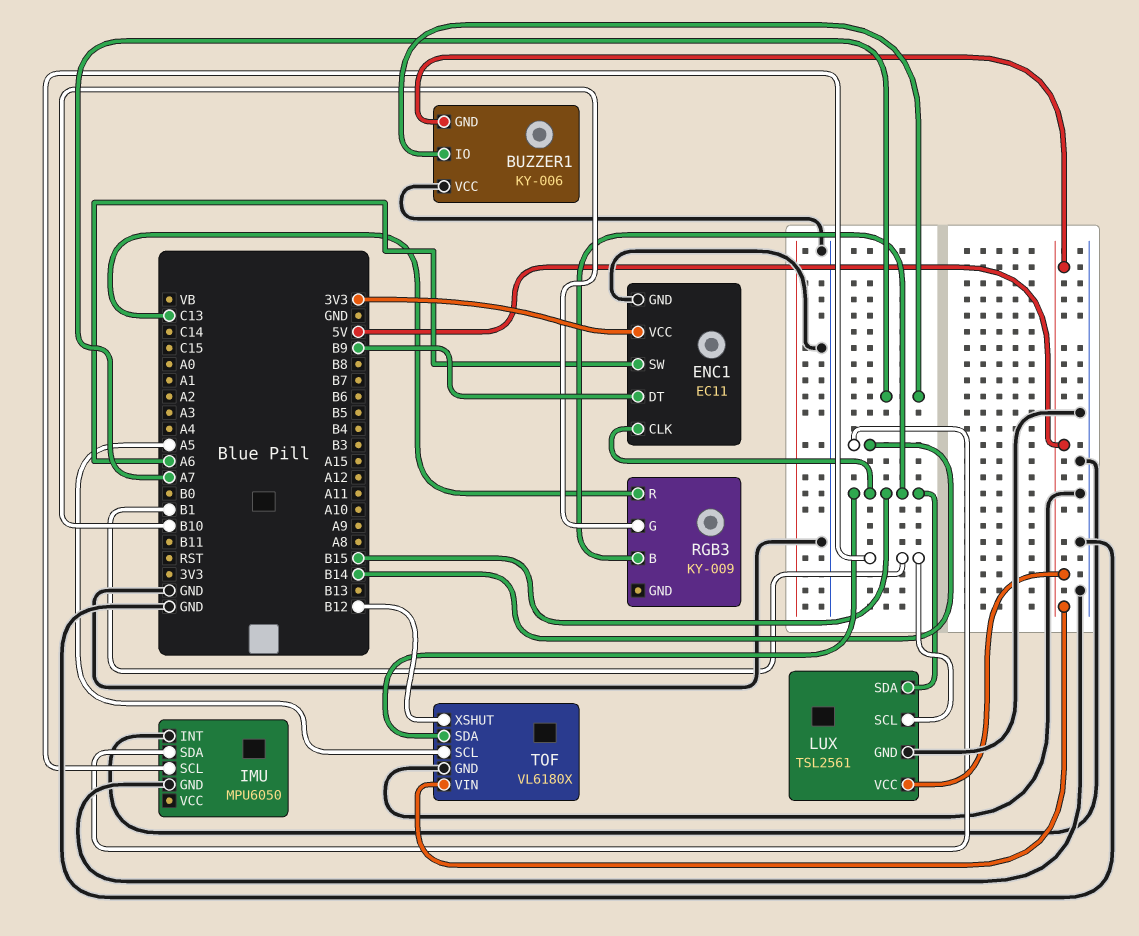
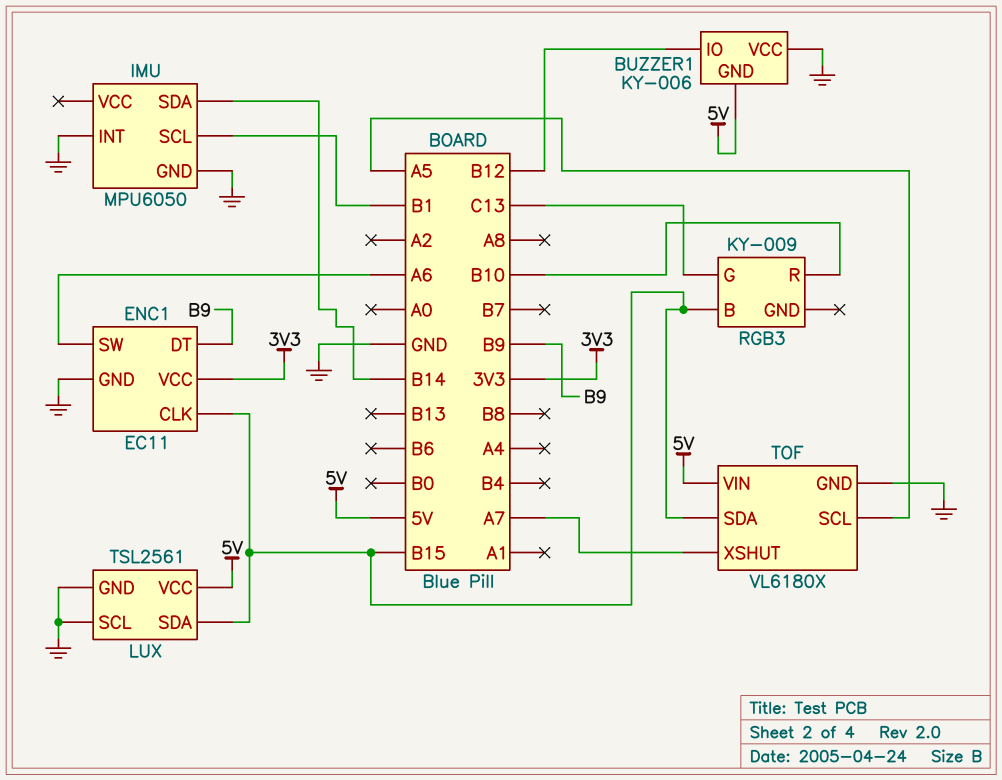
BUZZER1 pin IO: A7 -> B12
LUX pin SCL: B1 -> GND
RGB3 pin G: B10 -> C13
RGB3 pin R: C13 -> B10
TOF pin XSHUT: B12 -> A7

